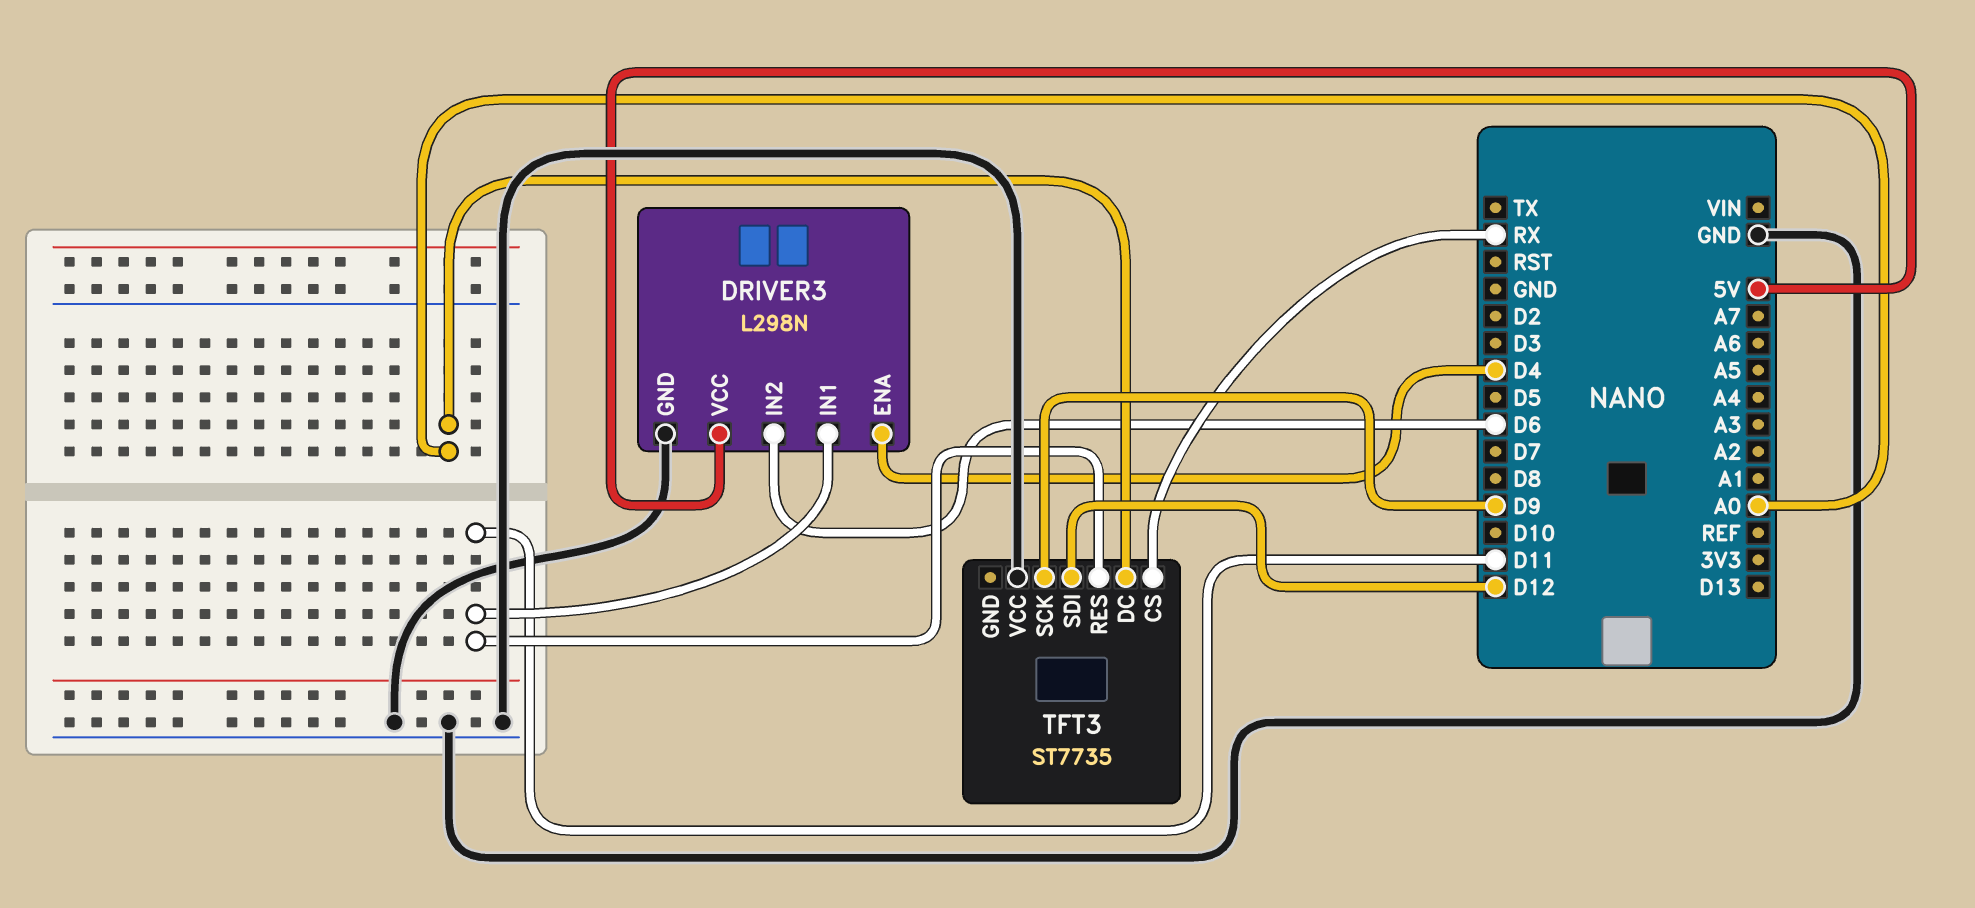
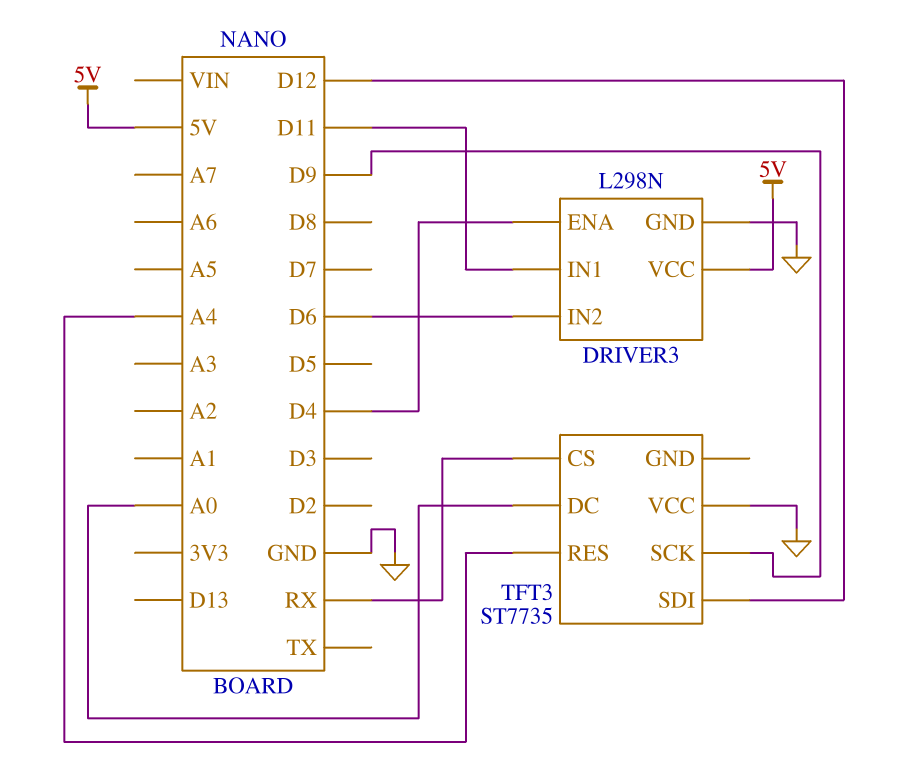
TFT3 pin RES: D11 -> A4

